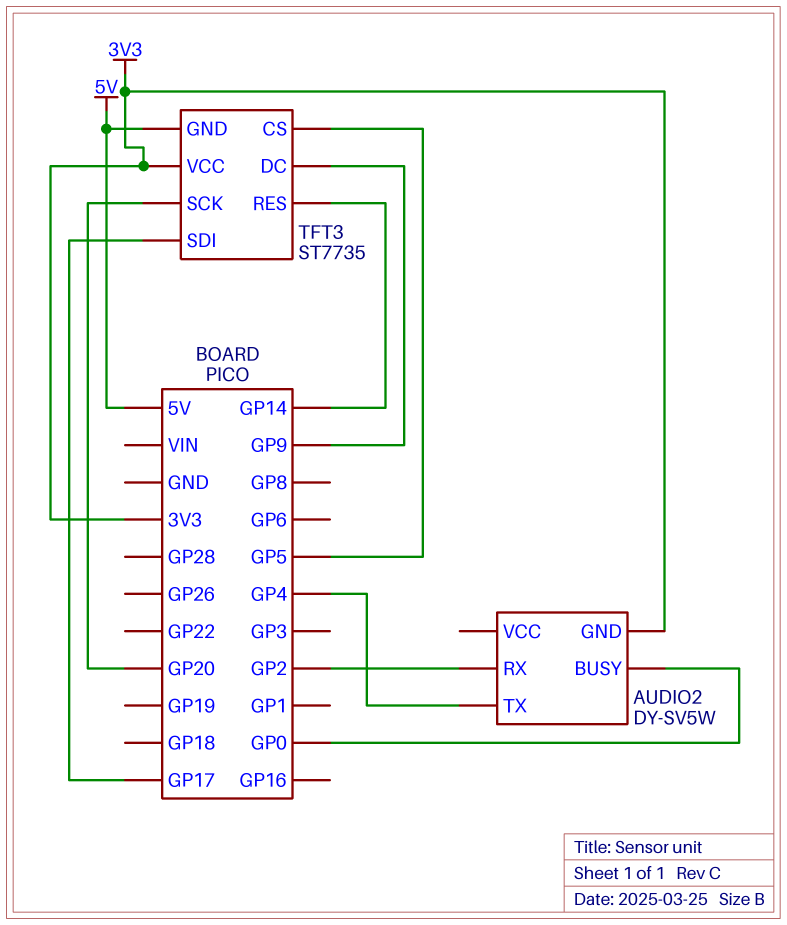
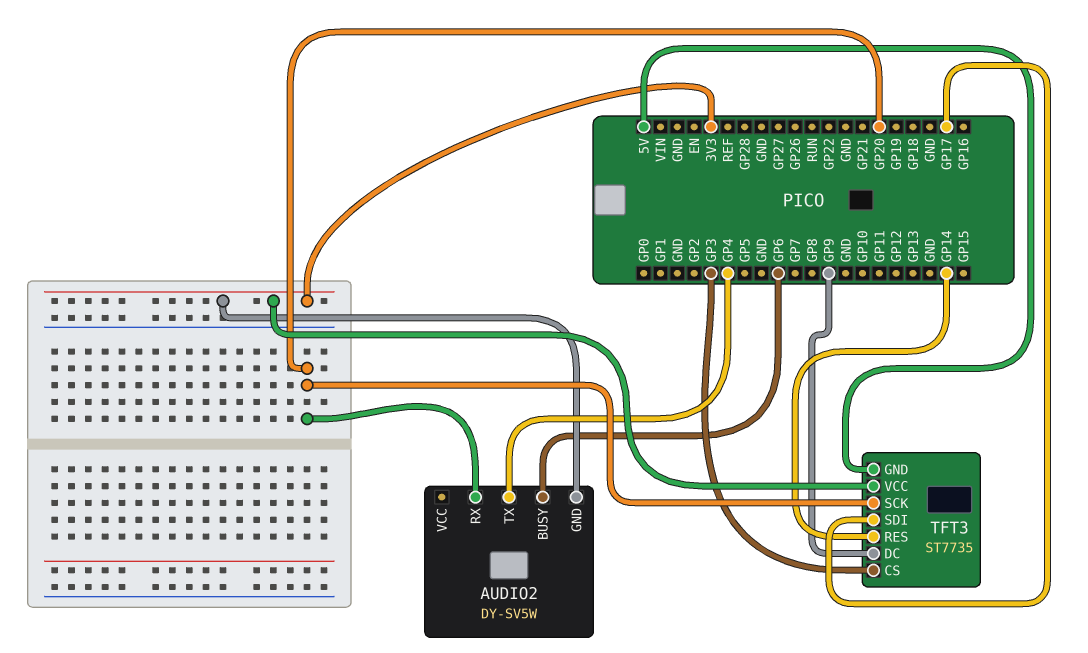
AUDIO2 pin BUSY: GP0 -> GP6
AUDIO2 pin RX: GP2 -> GP20
TFT3 pin CS: GP5 -> GP3

